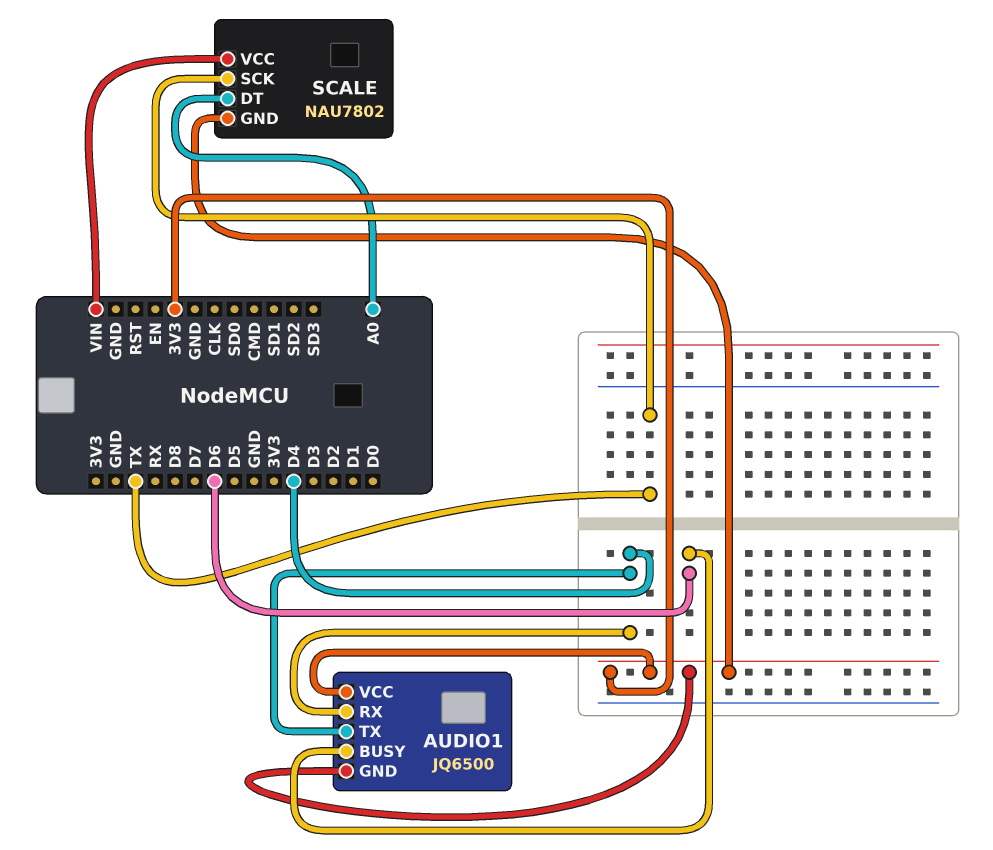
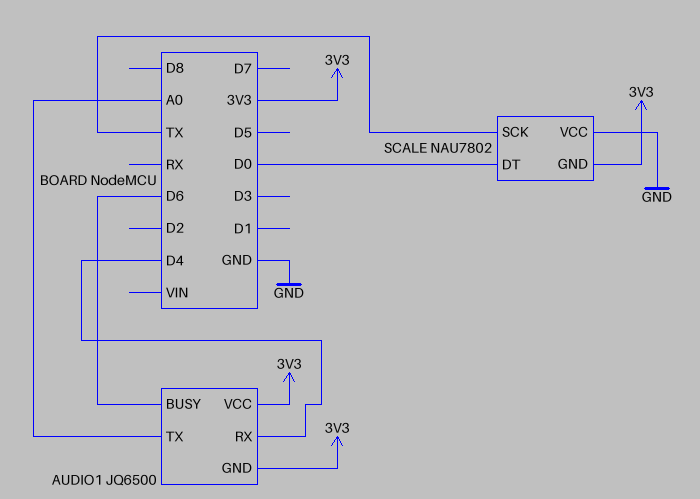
AUDIO1 pin TX: D4 -> A0
SCALE pin DT: A0 -> D0
SCALE pin VCC: VIN -> GND

